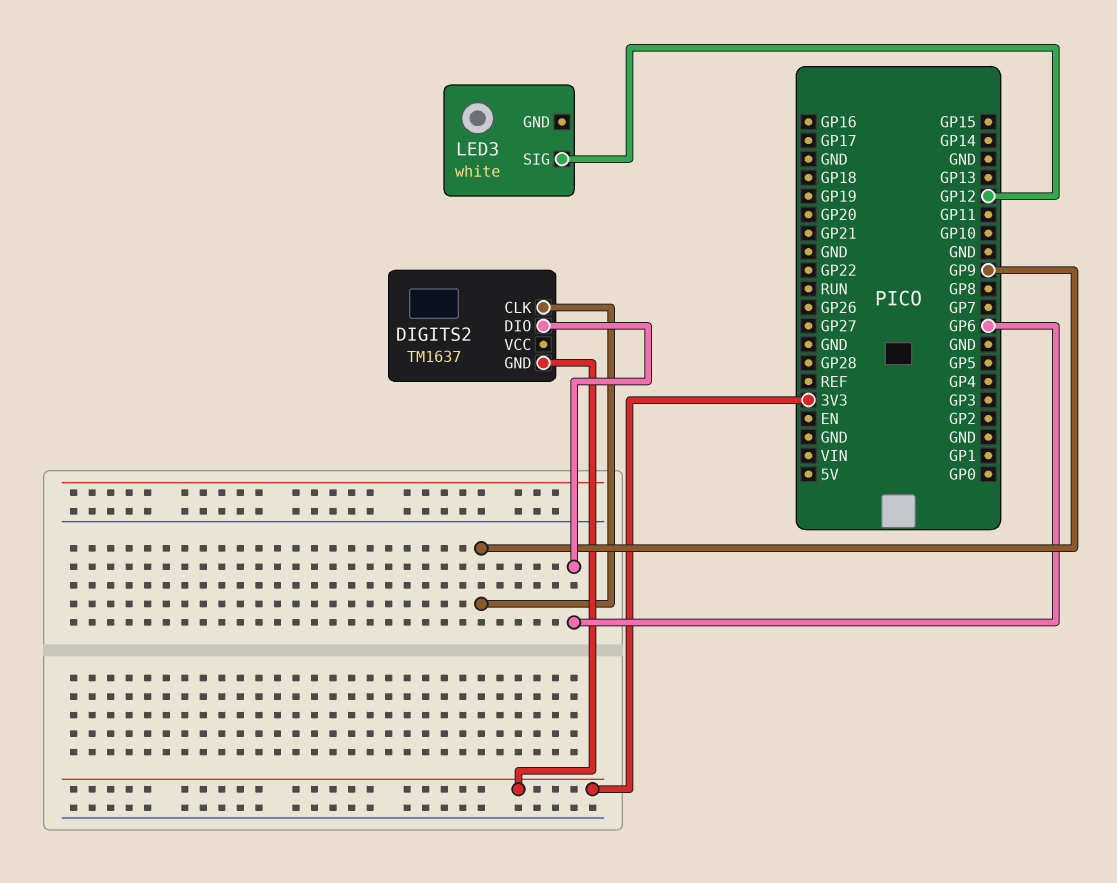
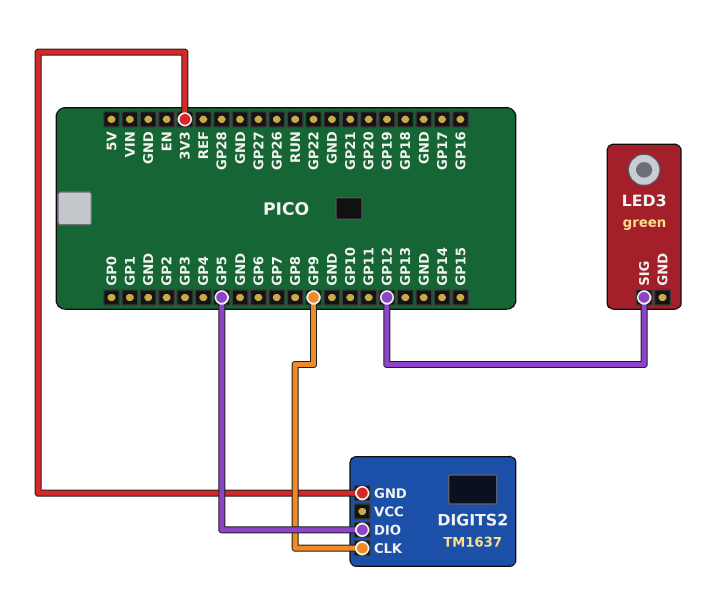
DIGITS2 pin DIO: GP6 -> GP5
LED3: white -> green

